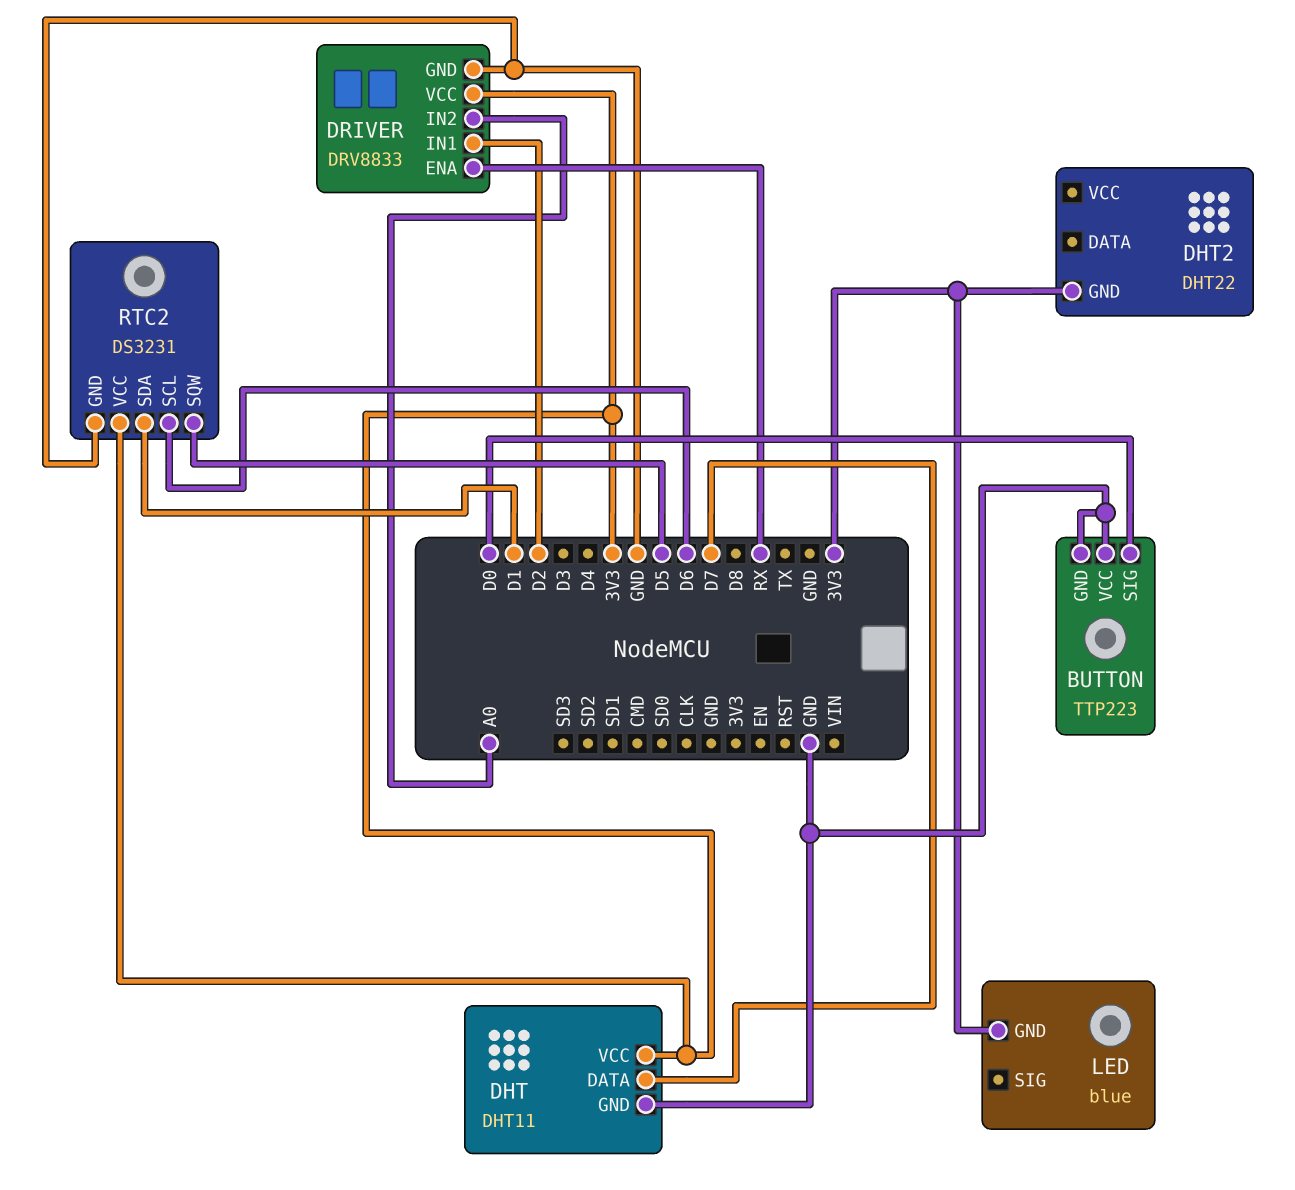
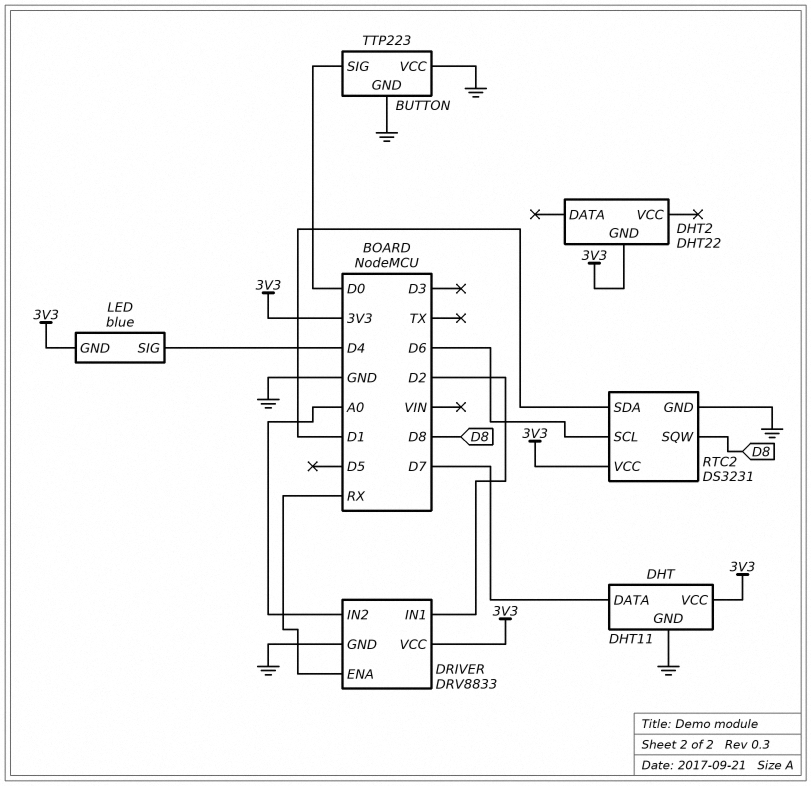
LED pin SIG: none -> D4
RTC2 pin SQW: D5 -> D8

